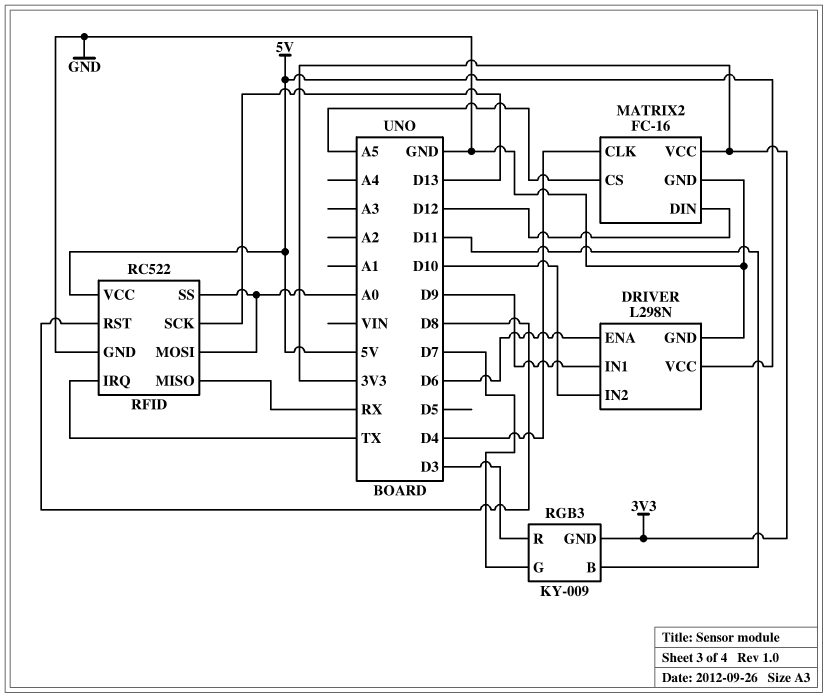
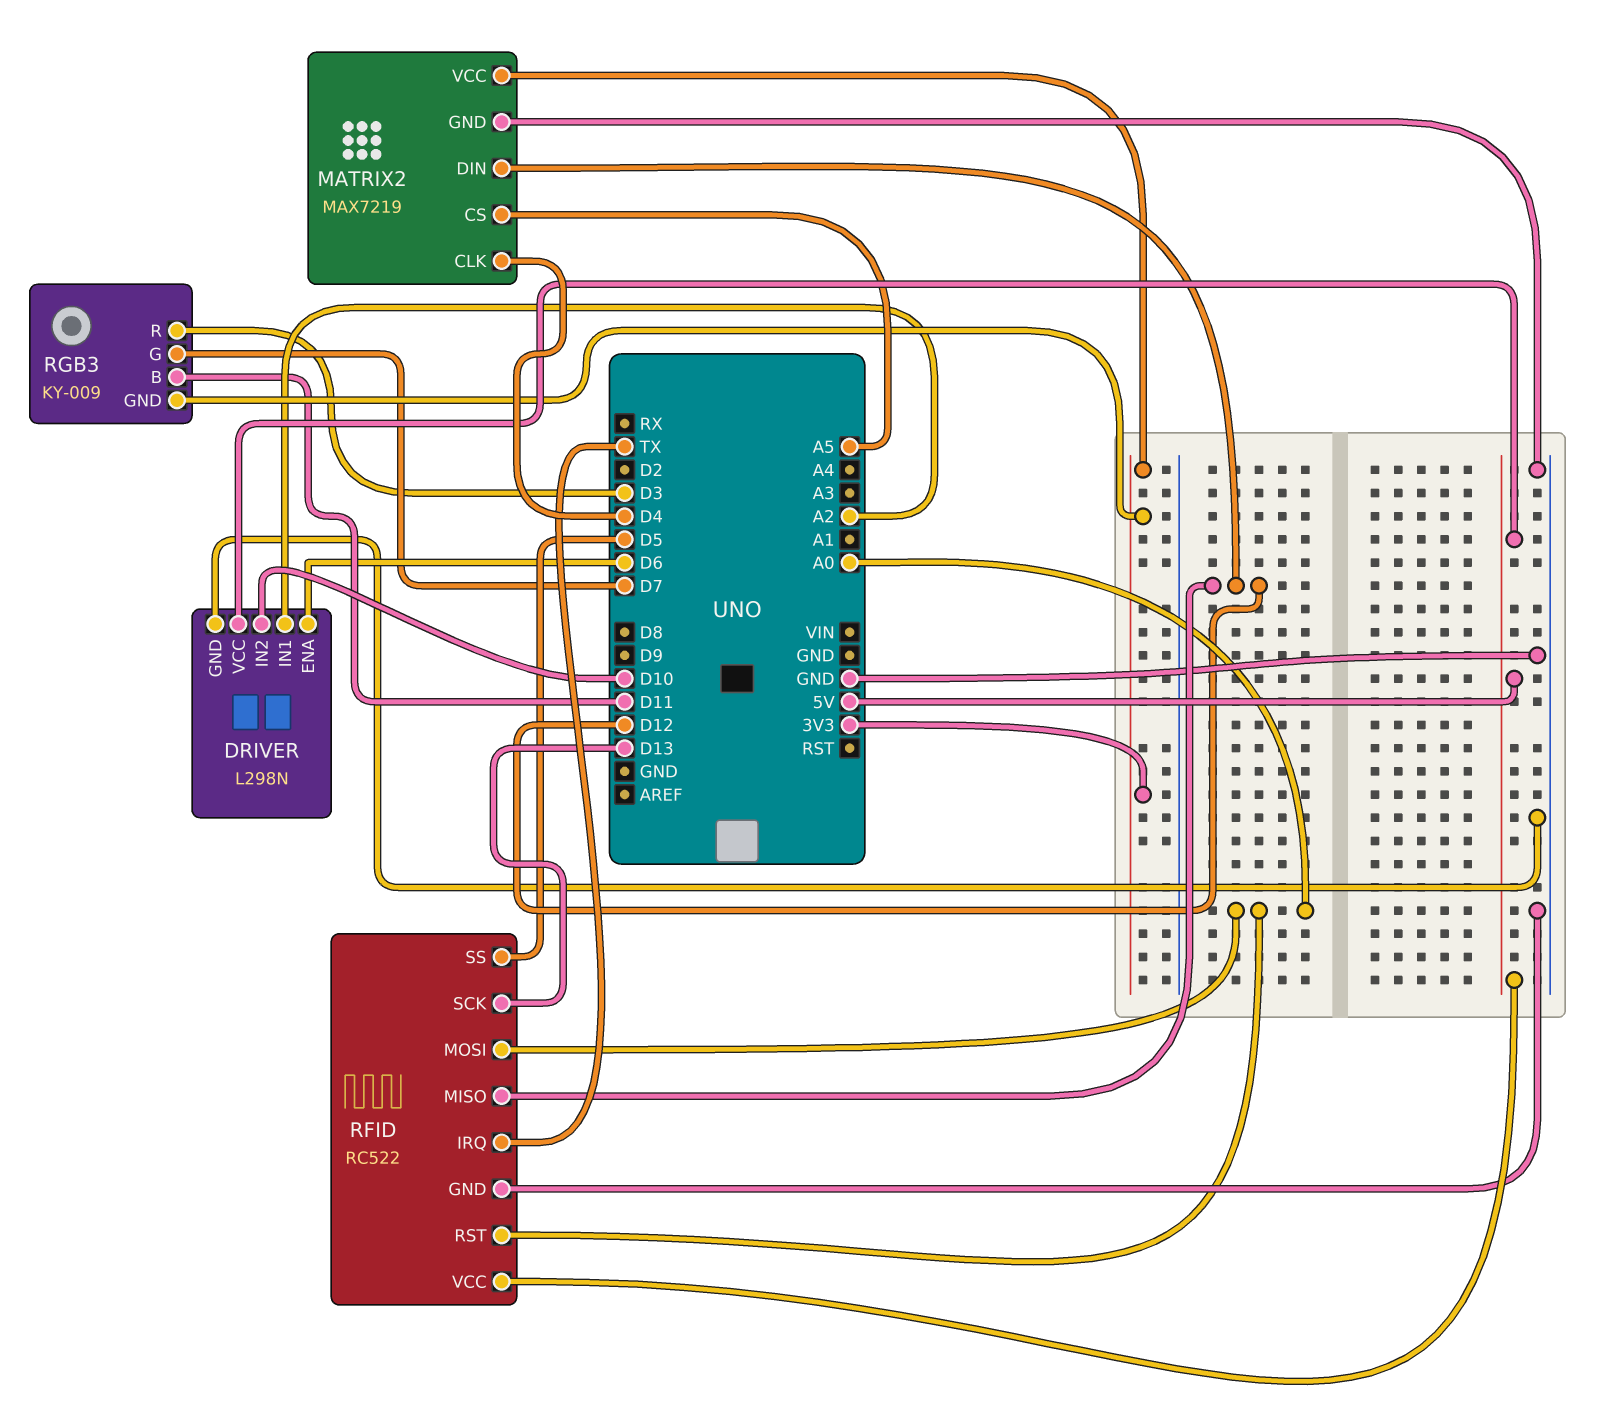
DRIVER pin IN1: D9 -> A2
MATRIX2: FC-16 -> MAX7219
RFID pin MISO: RX -> D12
RFID pin RST: D8 -> A0
RFID pin SS: A0 -> D5

